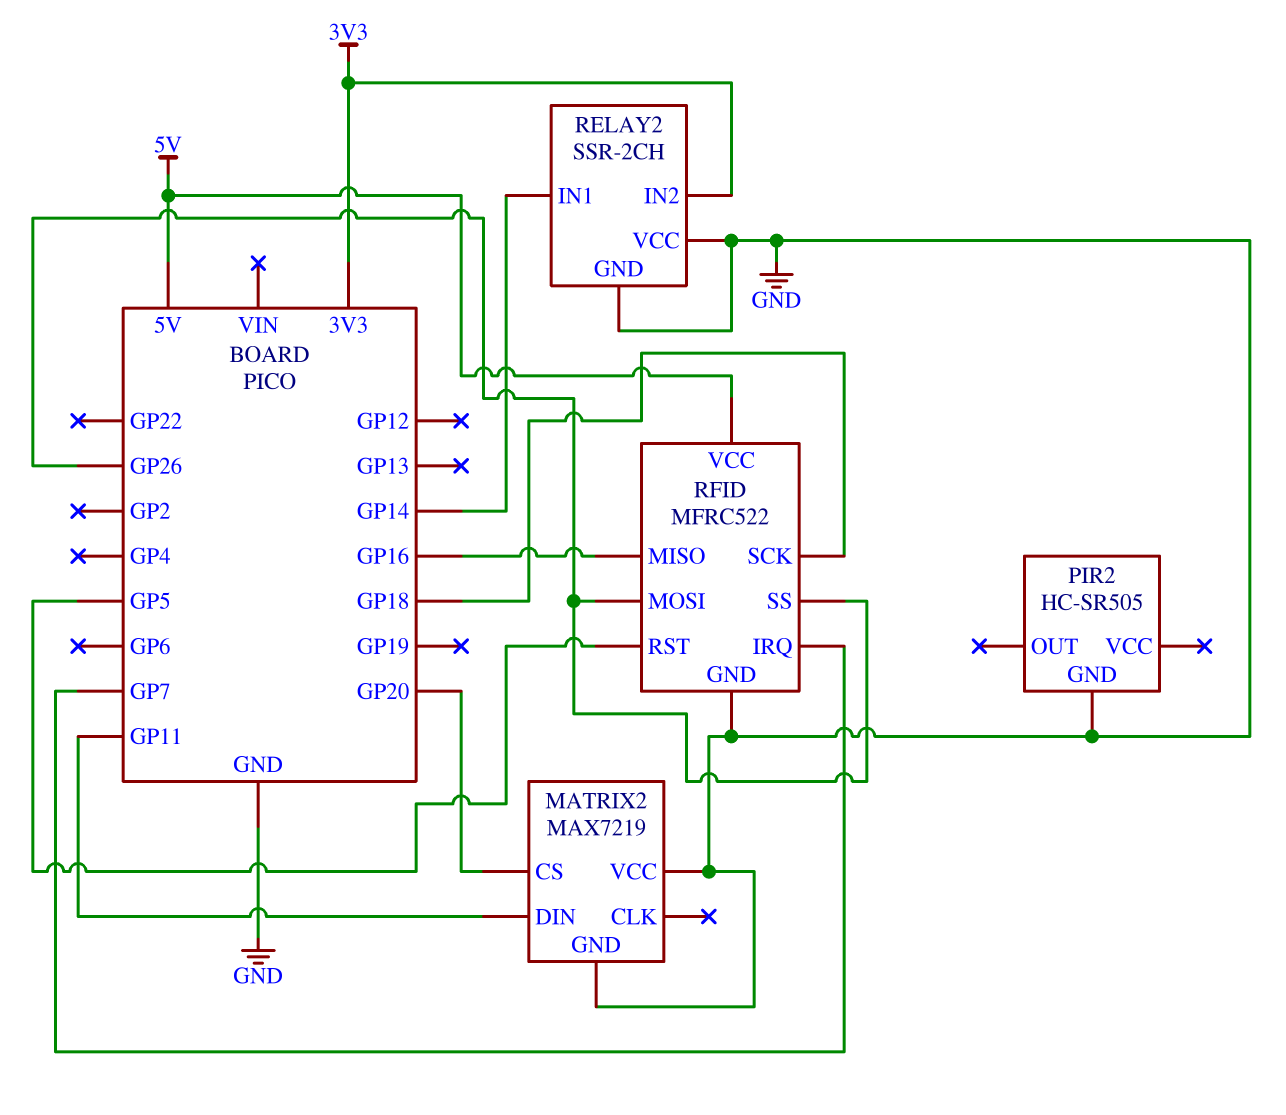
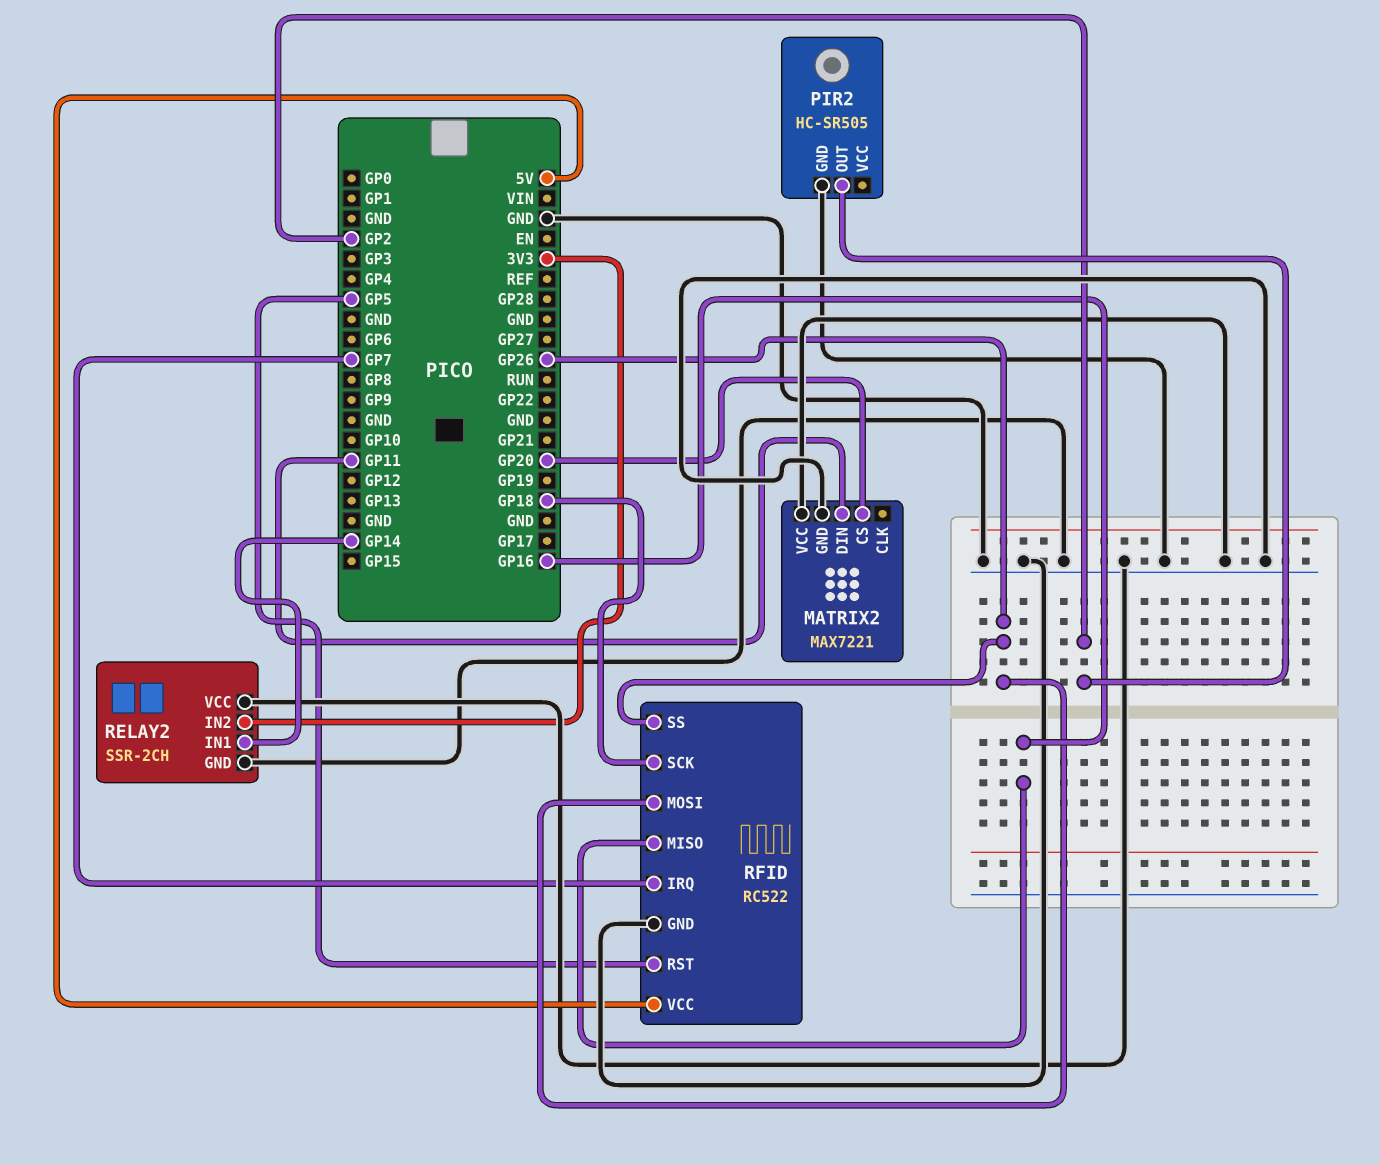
MATRIX2: MAX7219 -> MAX7221
PIR2 pin OUT: none -> GP2
RFID: MFRC522 -> RC522

